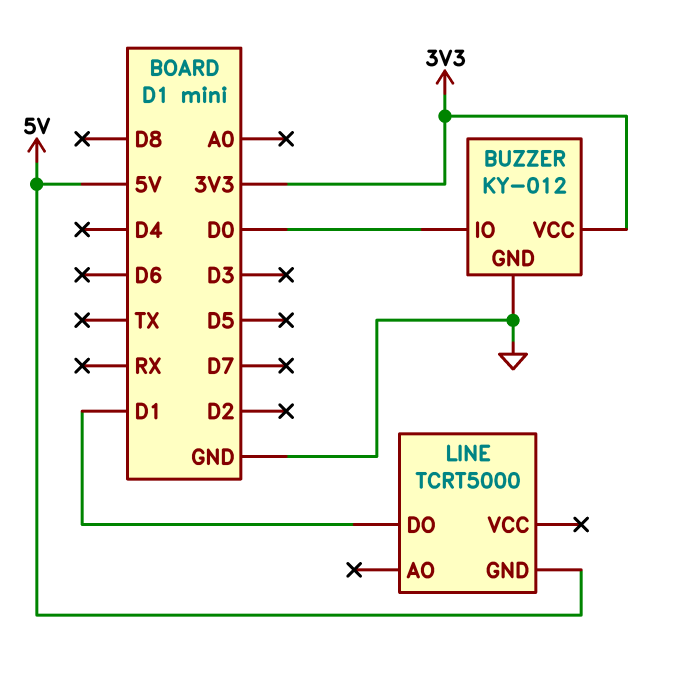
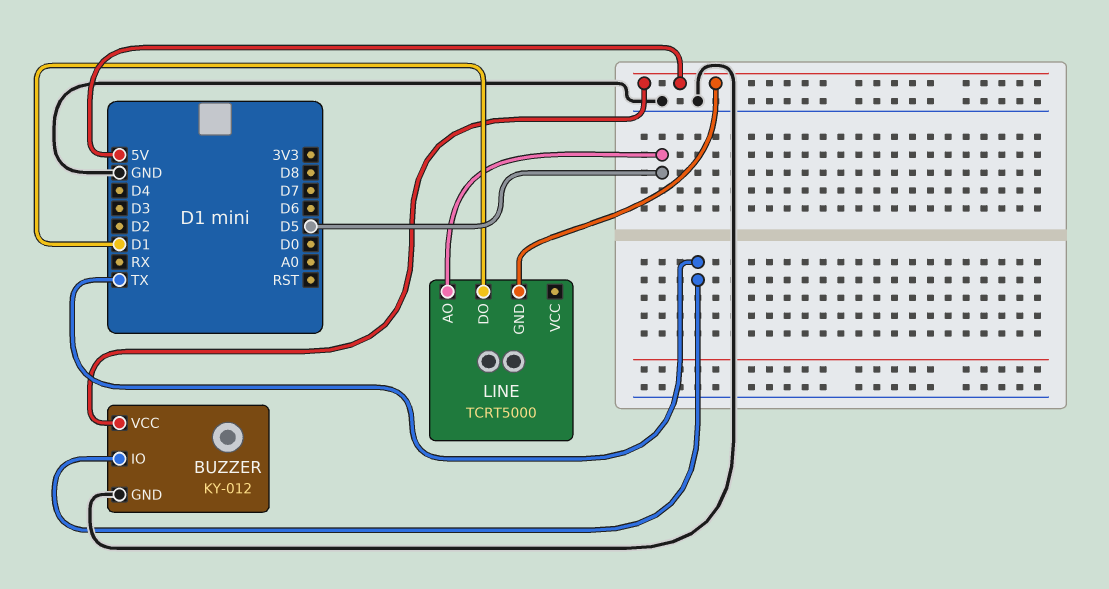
BUZZER pin IO: D0 -> TX
BUZZER pin VCC: 3V3 -> 5V
LINE pin AO: none -> D5

